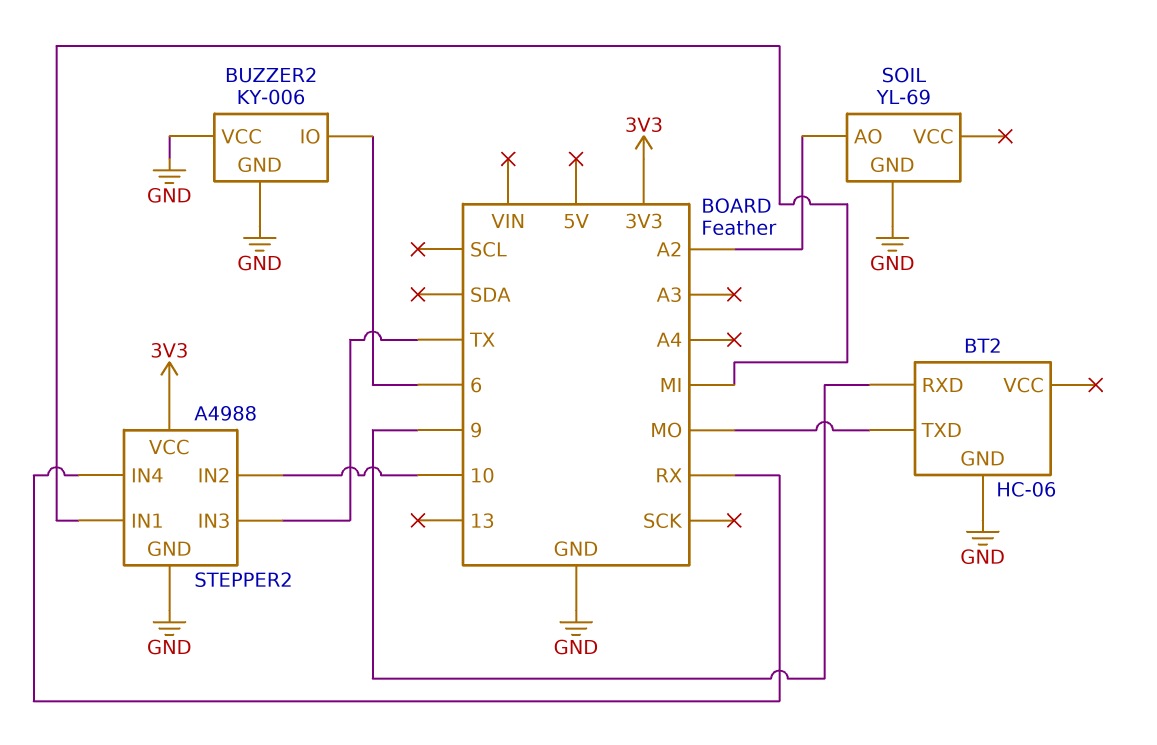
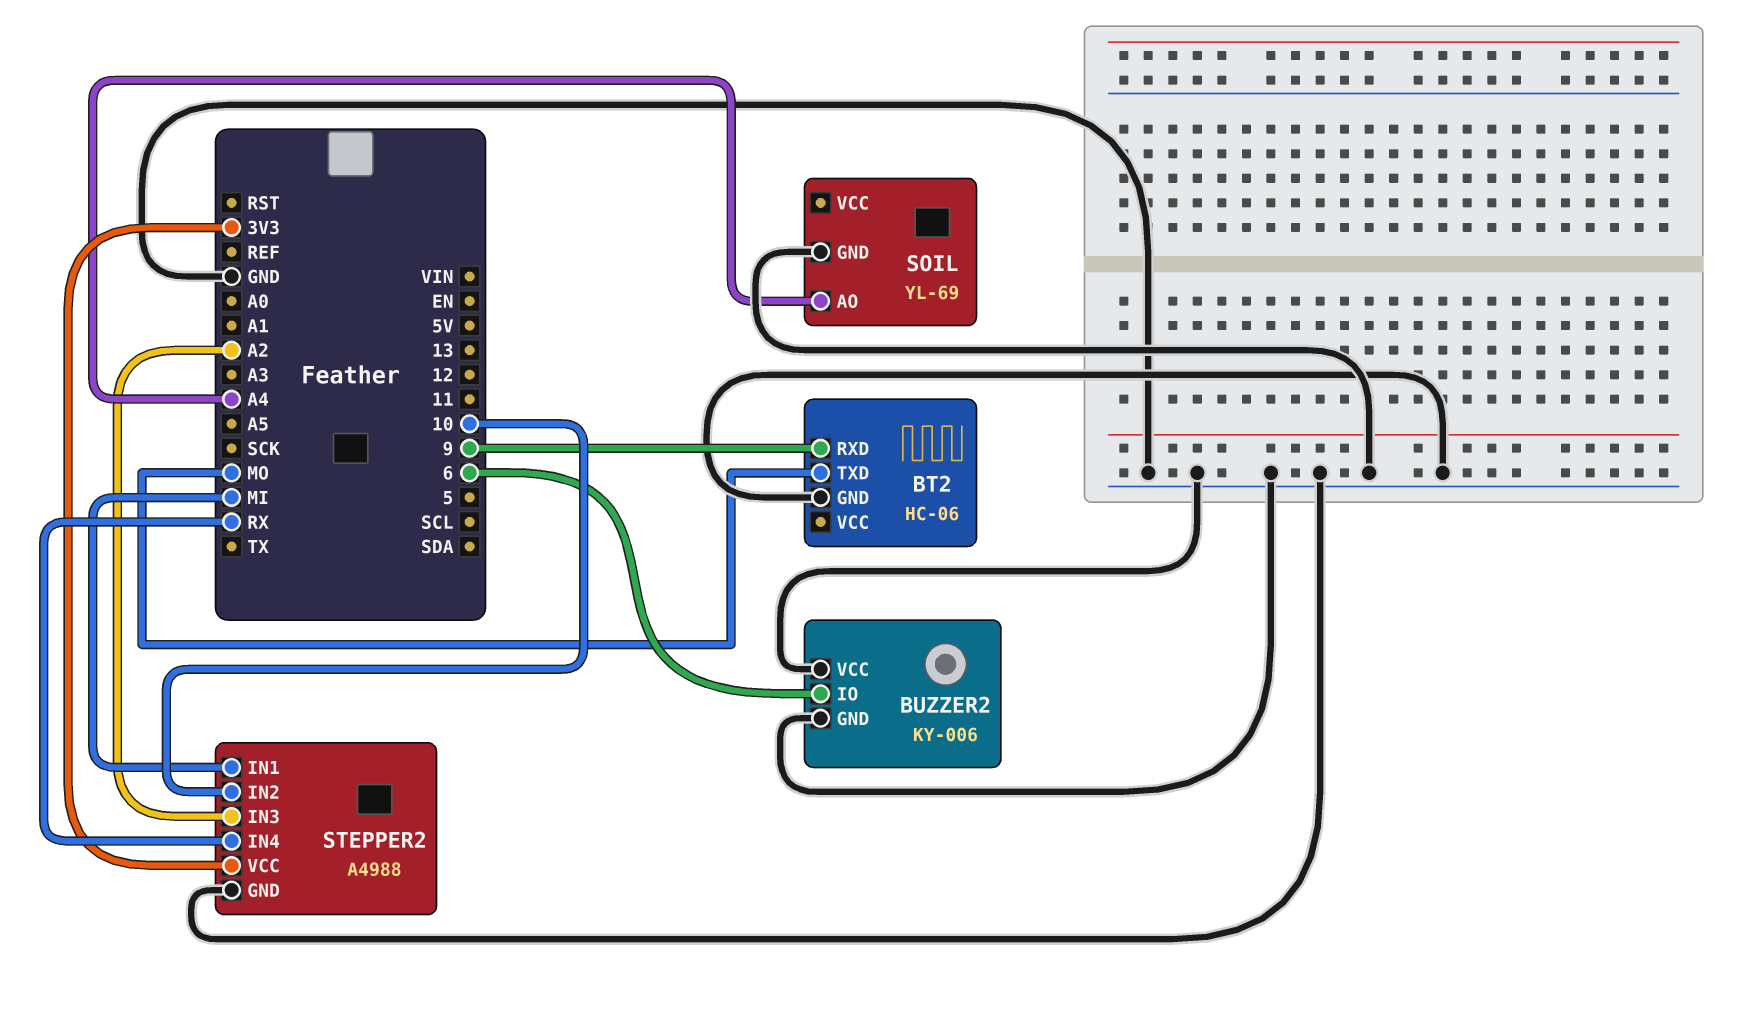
SOIL pin AO: A2 -> A4
STEPPER2 pin IN3: TX -> A2

